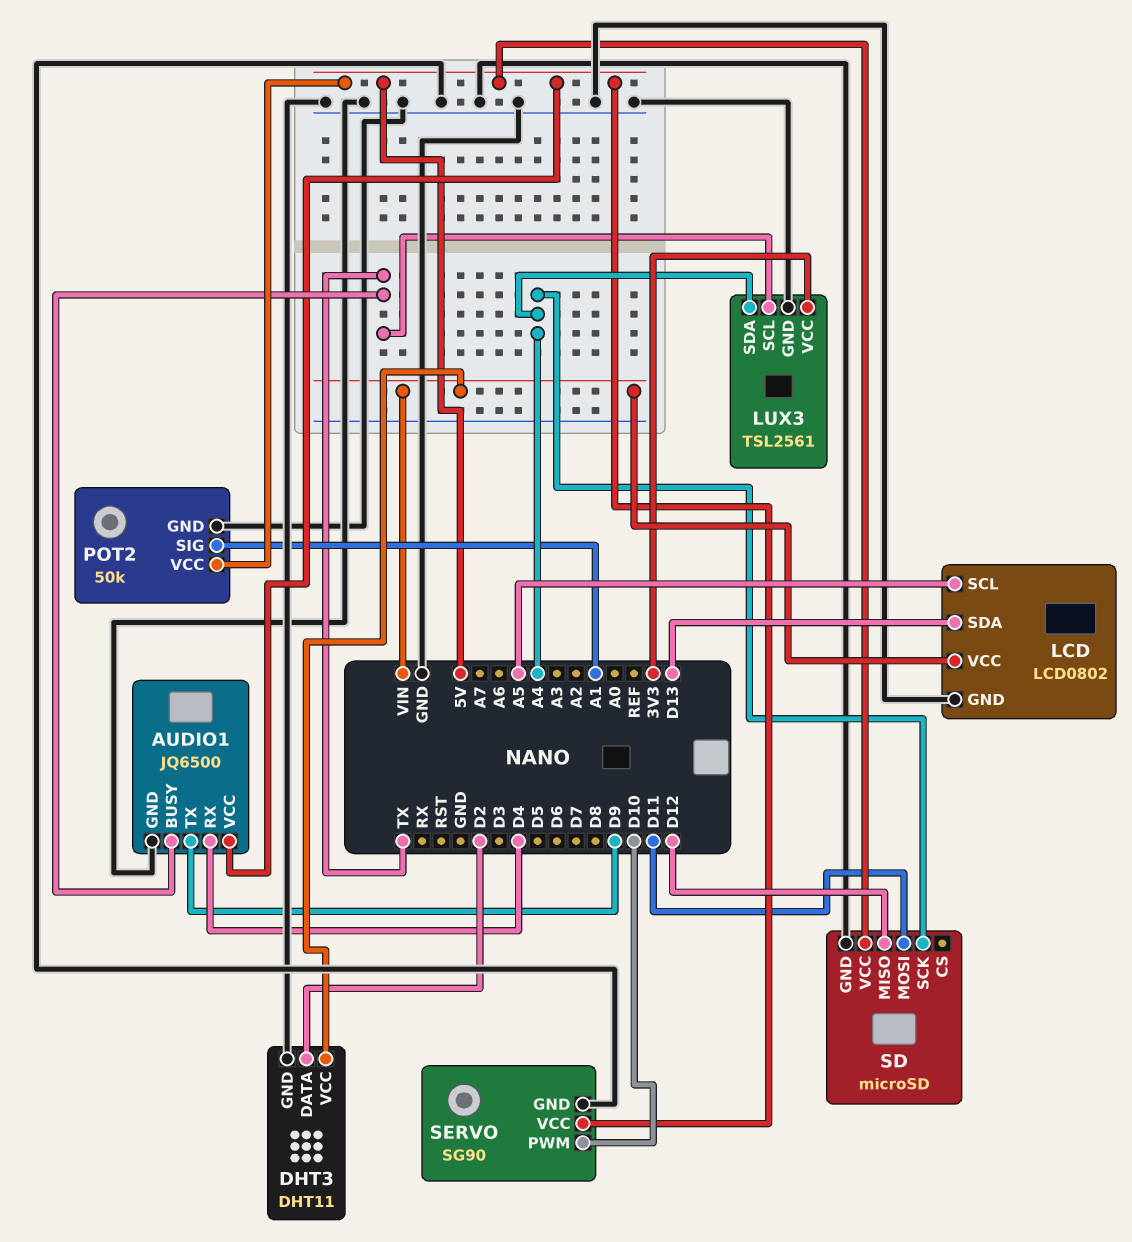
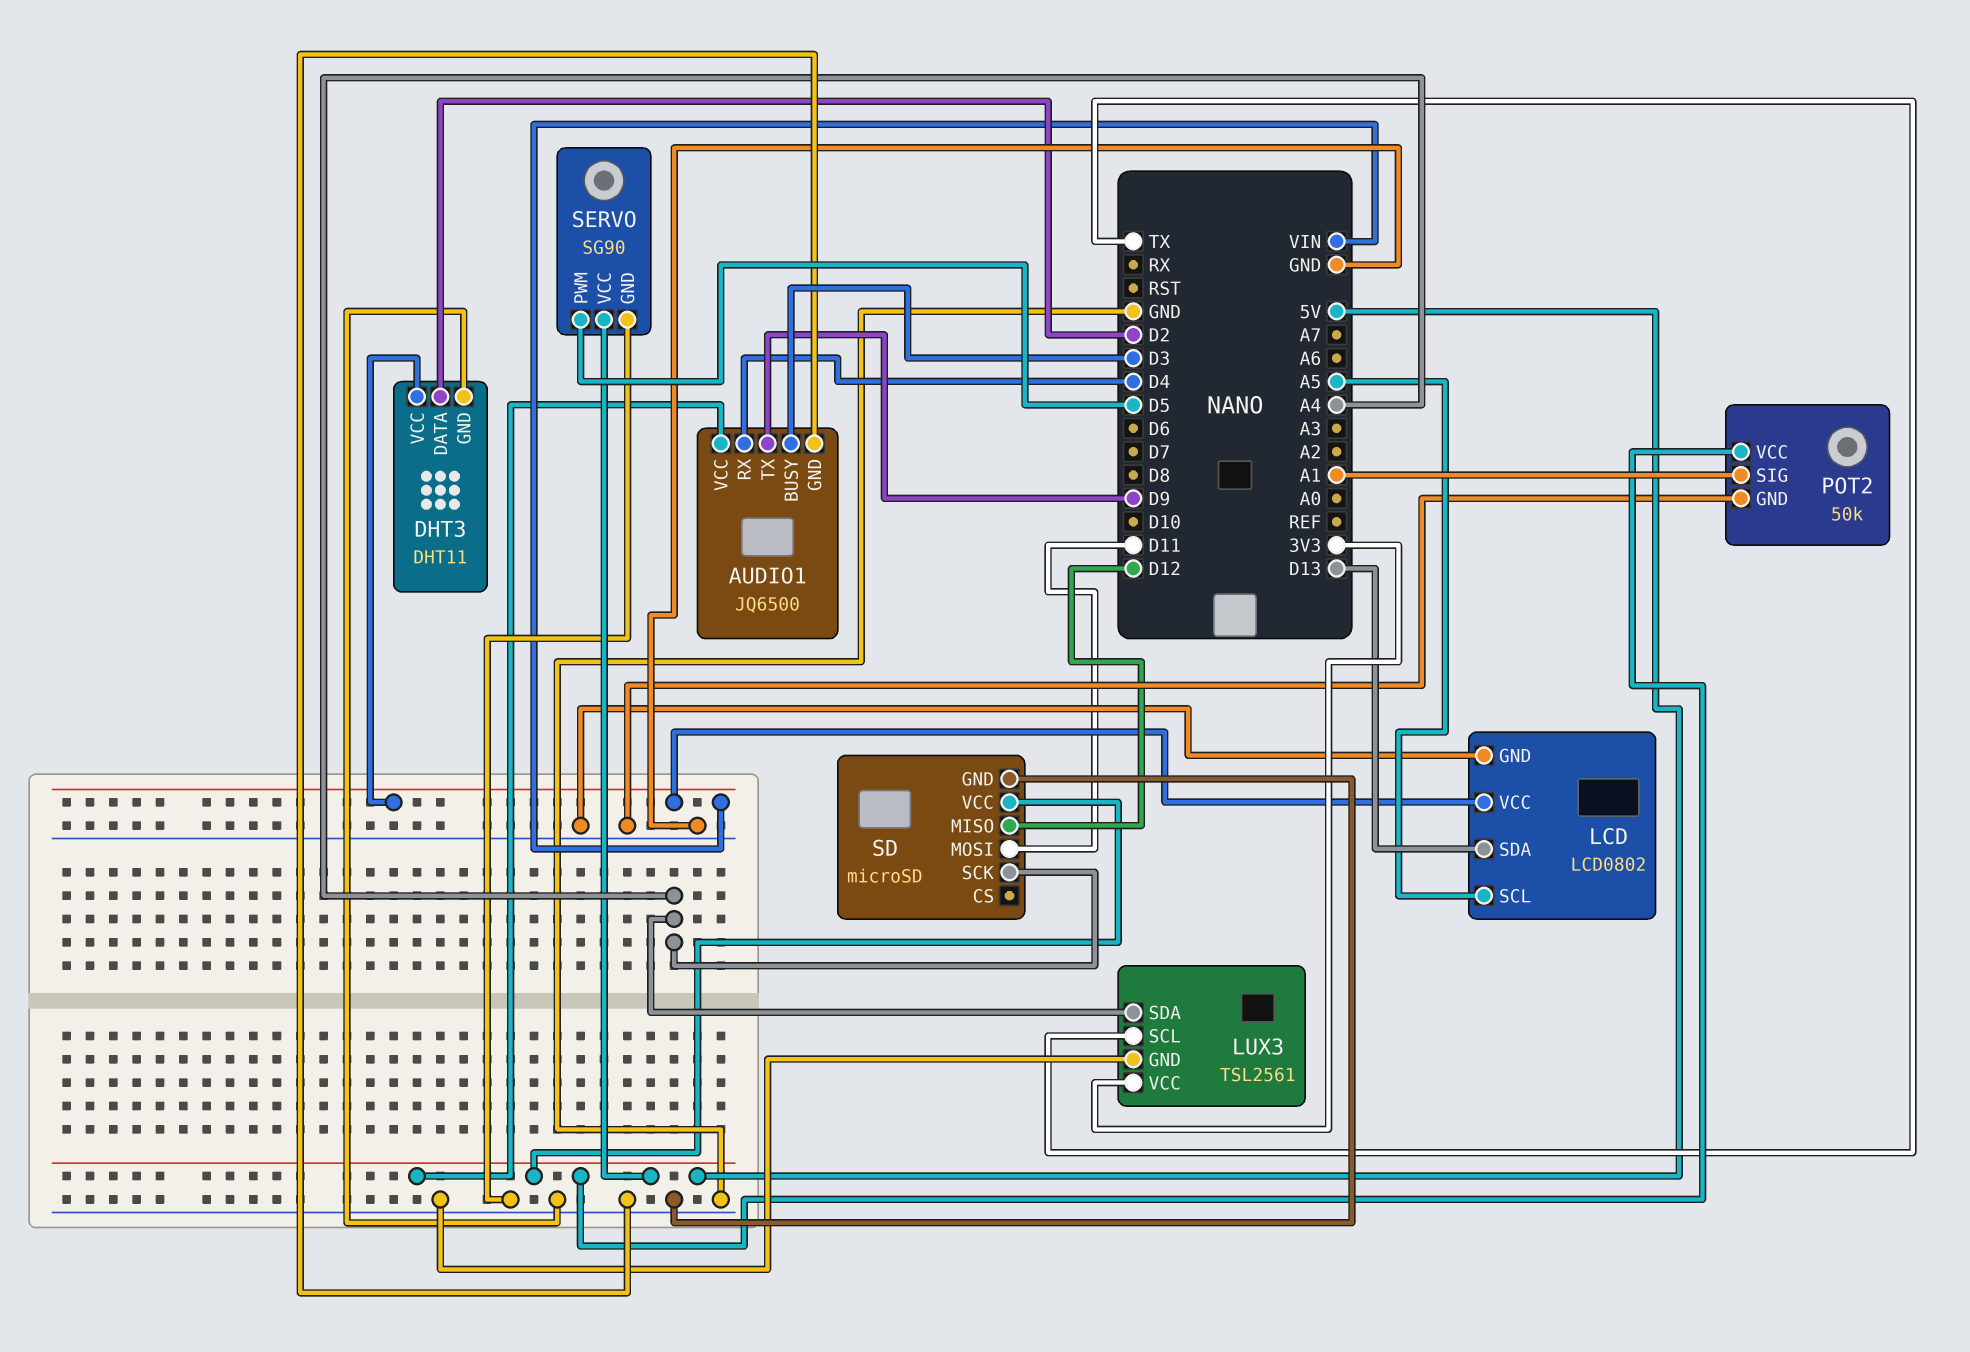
AUDIO1 pin BUSY: TX -> D3
SERVO pin PWM: D10 -> D5

